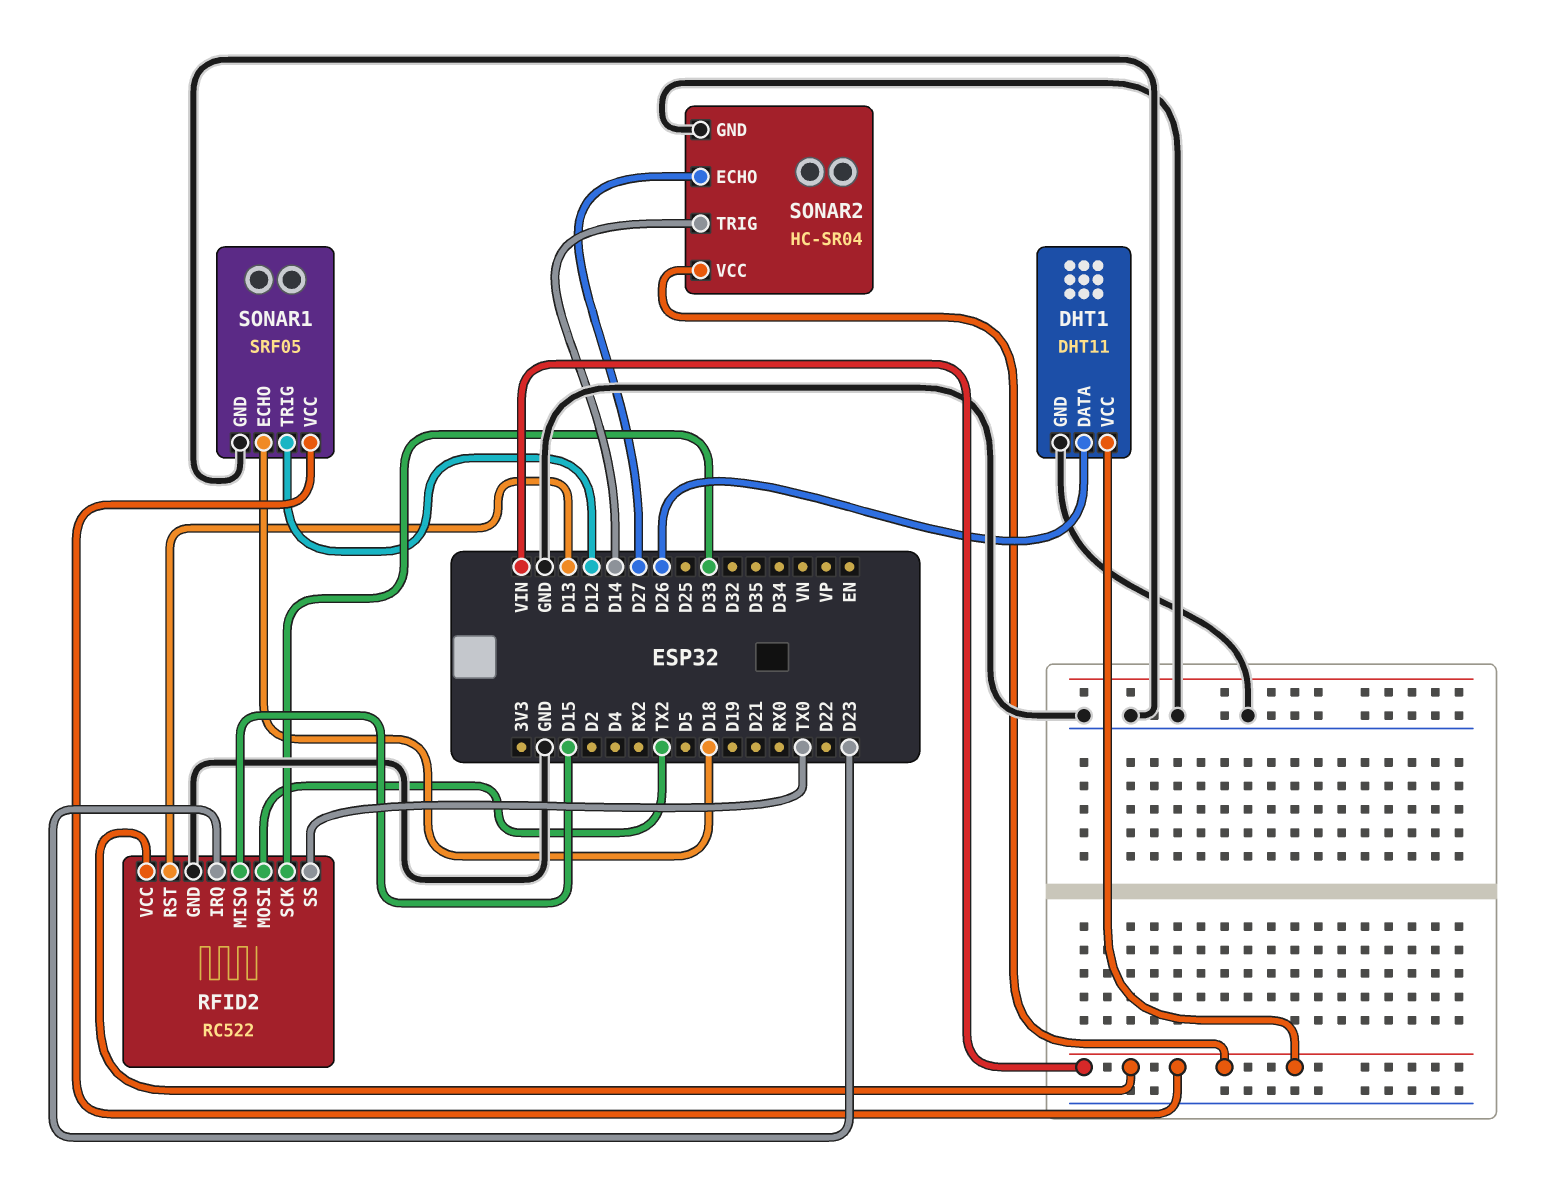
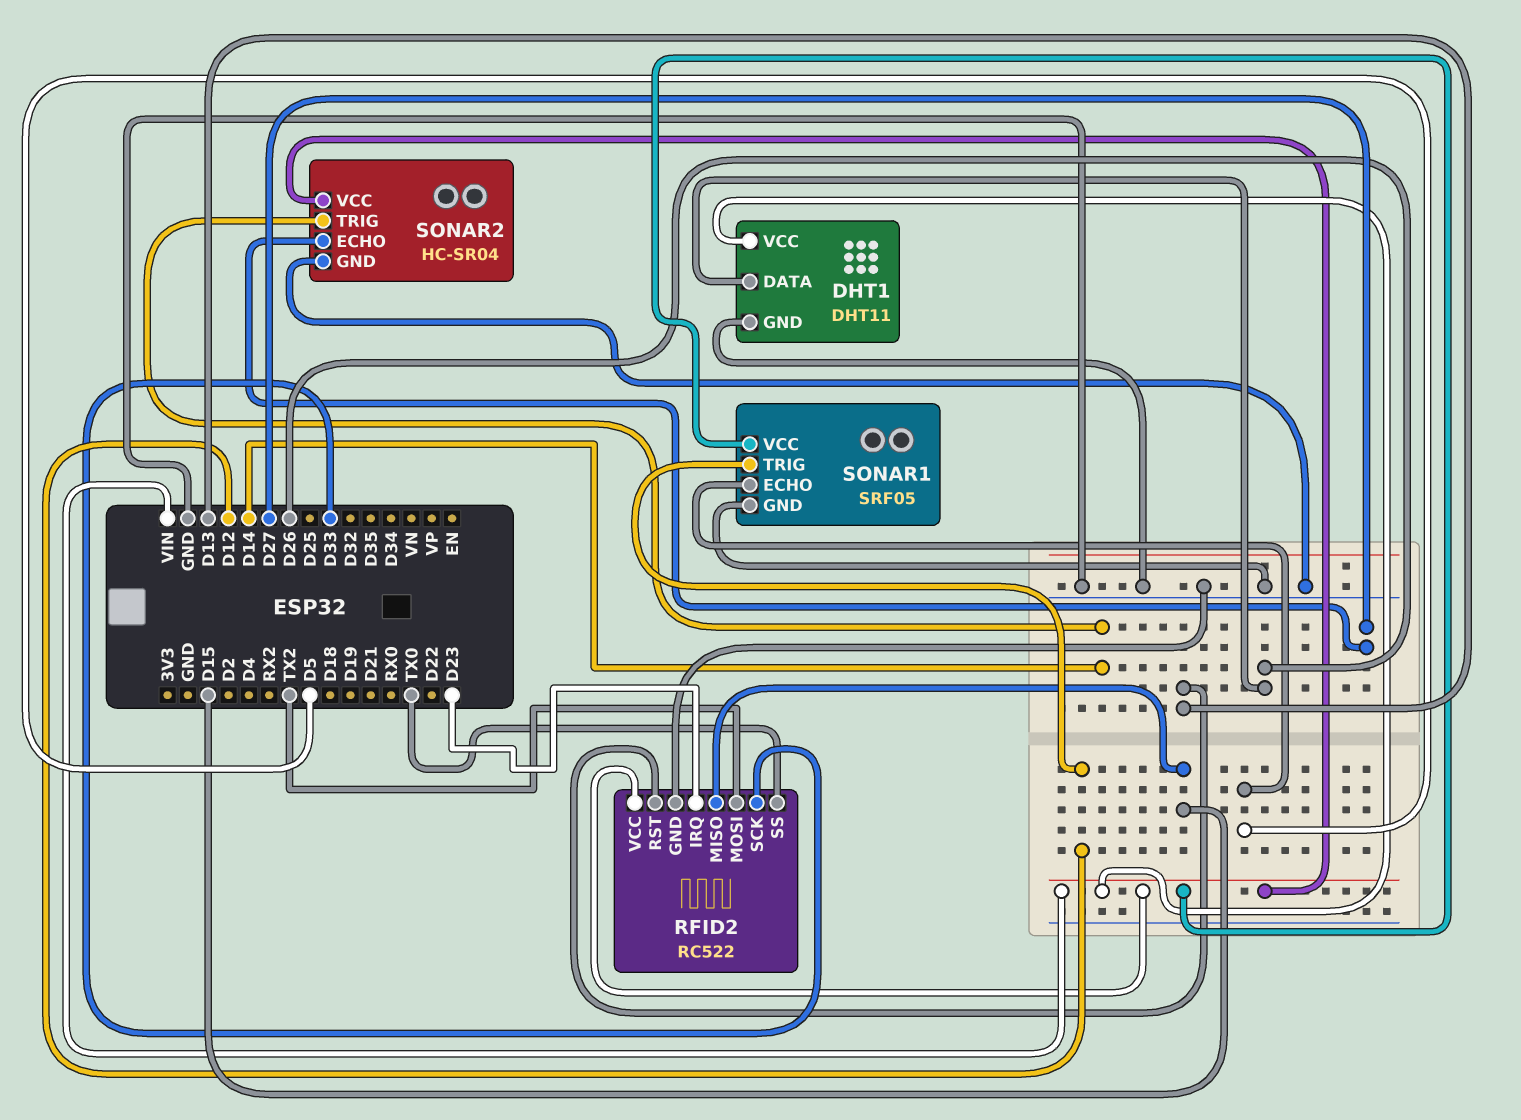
SONAR1 pin ECHO: D18 -> D5

